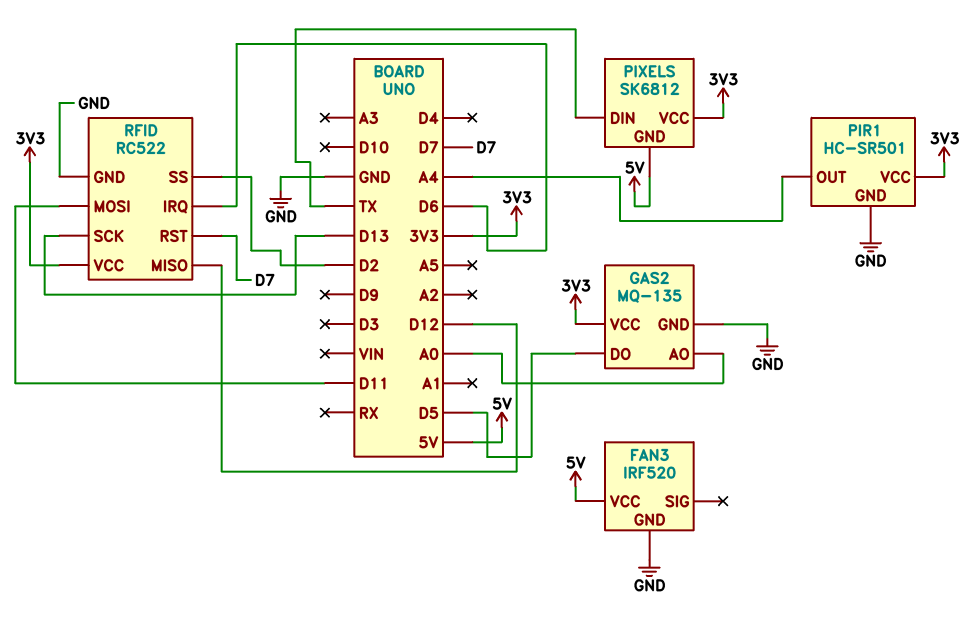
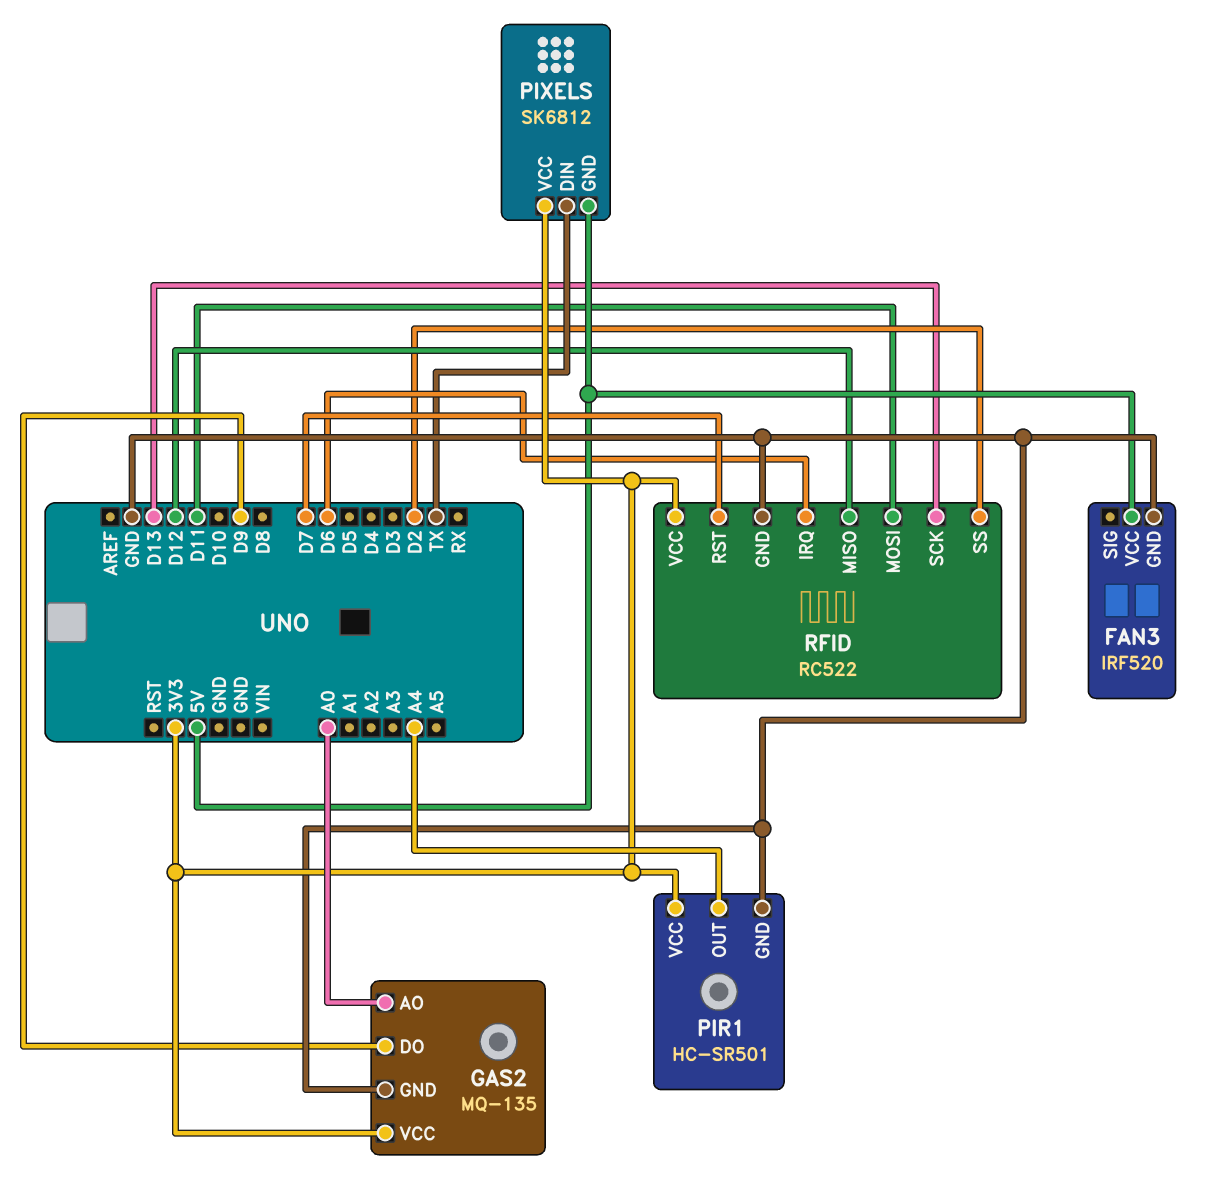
GAS2 pin DO: D5 -> D9

